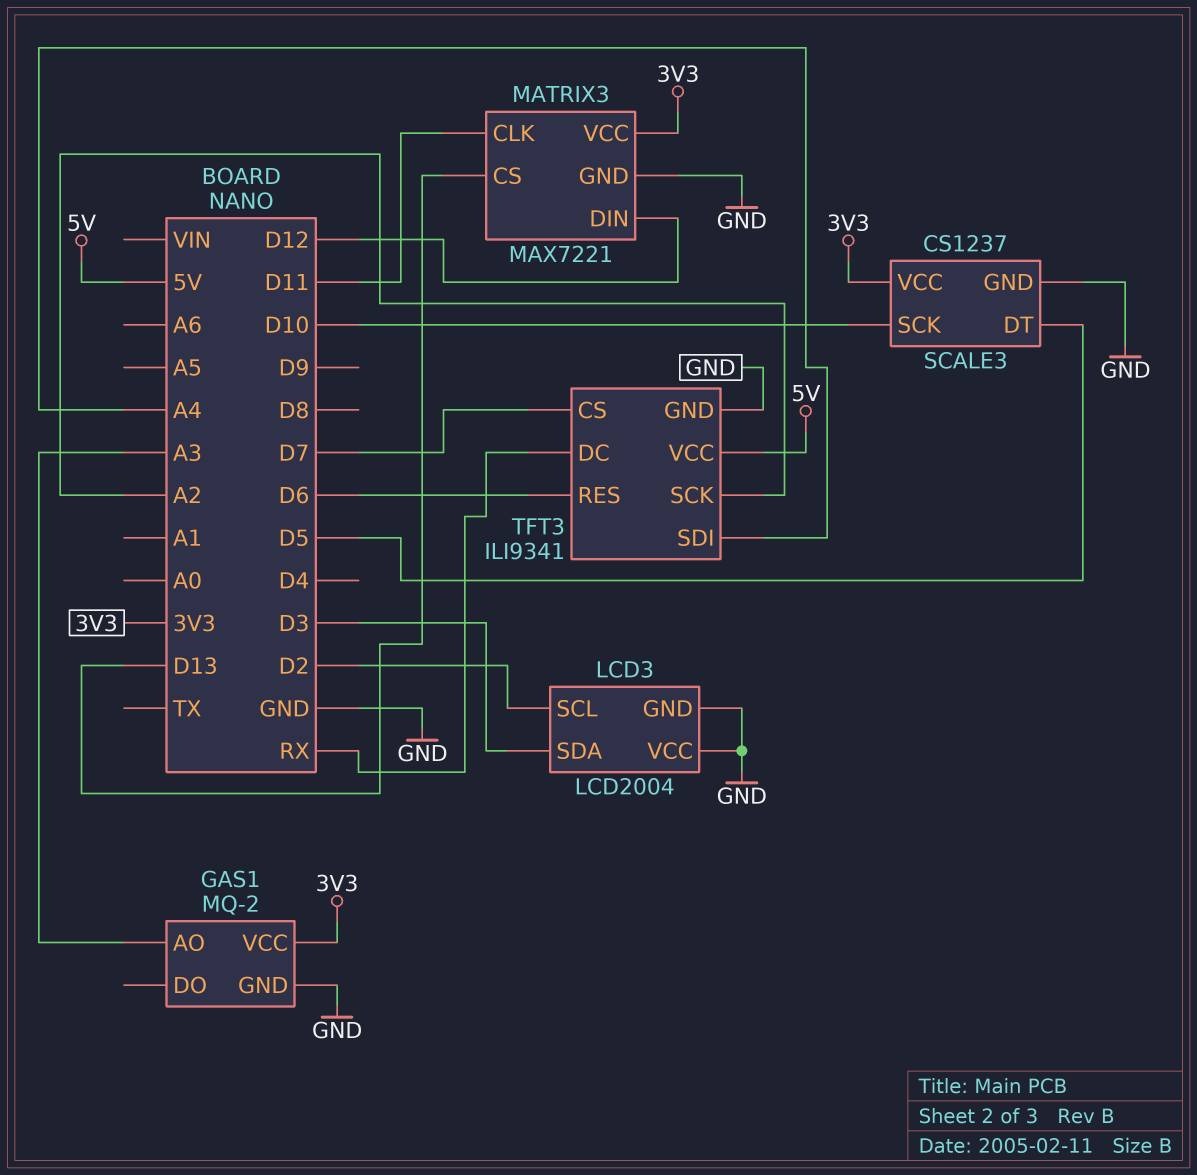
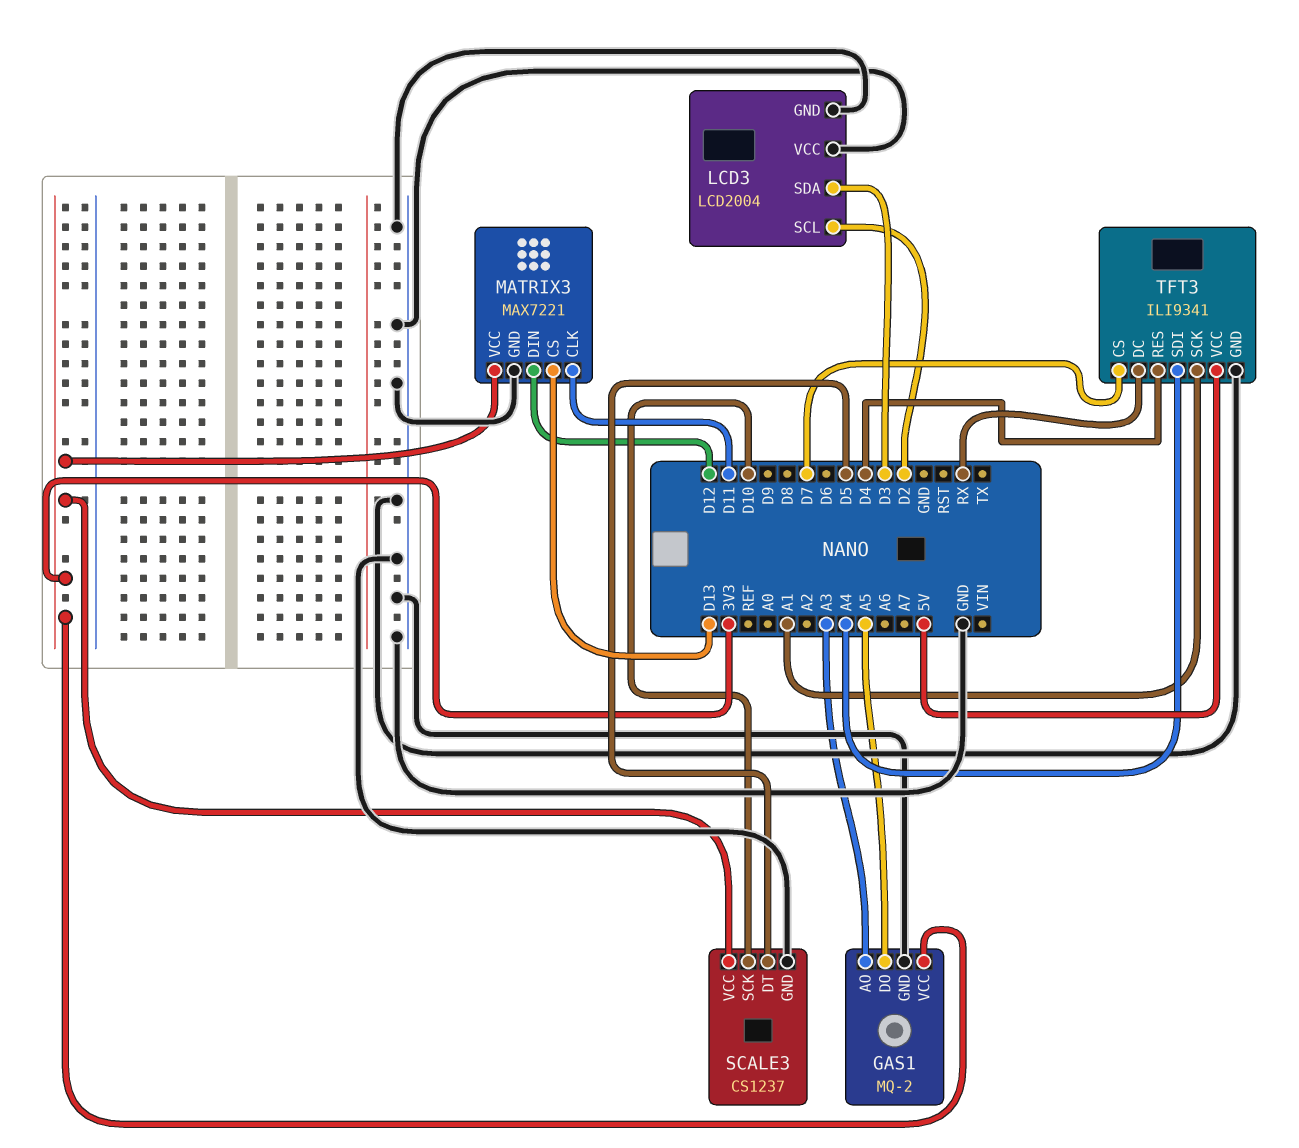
GAS1 pin DO: none -> A5
TFT3 pin RES: D6 -> D4
TFT3 pin SCK: A2 -> A1

